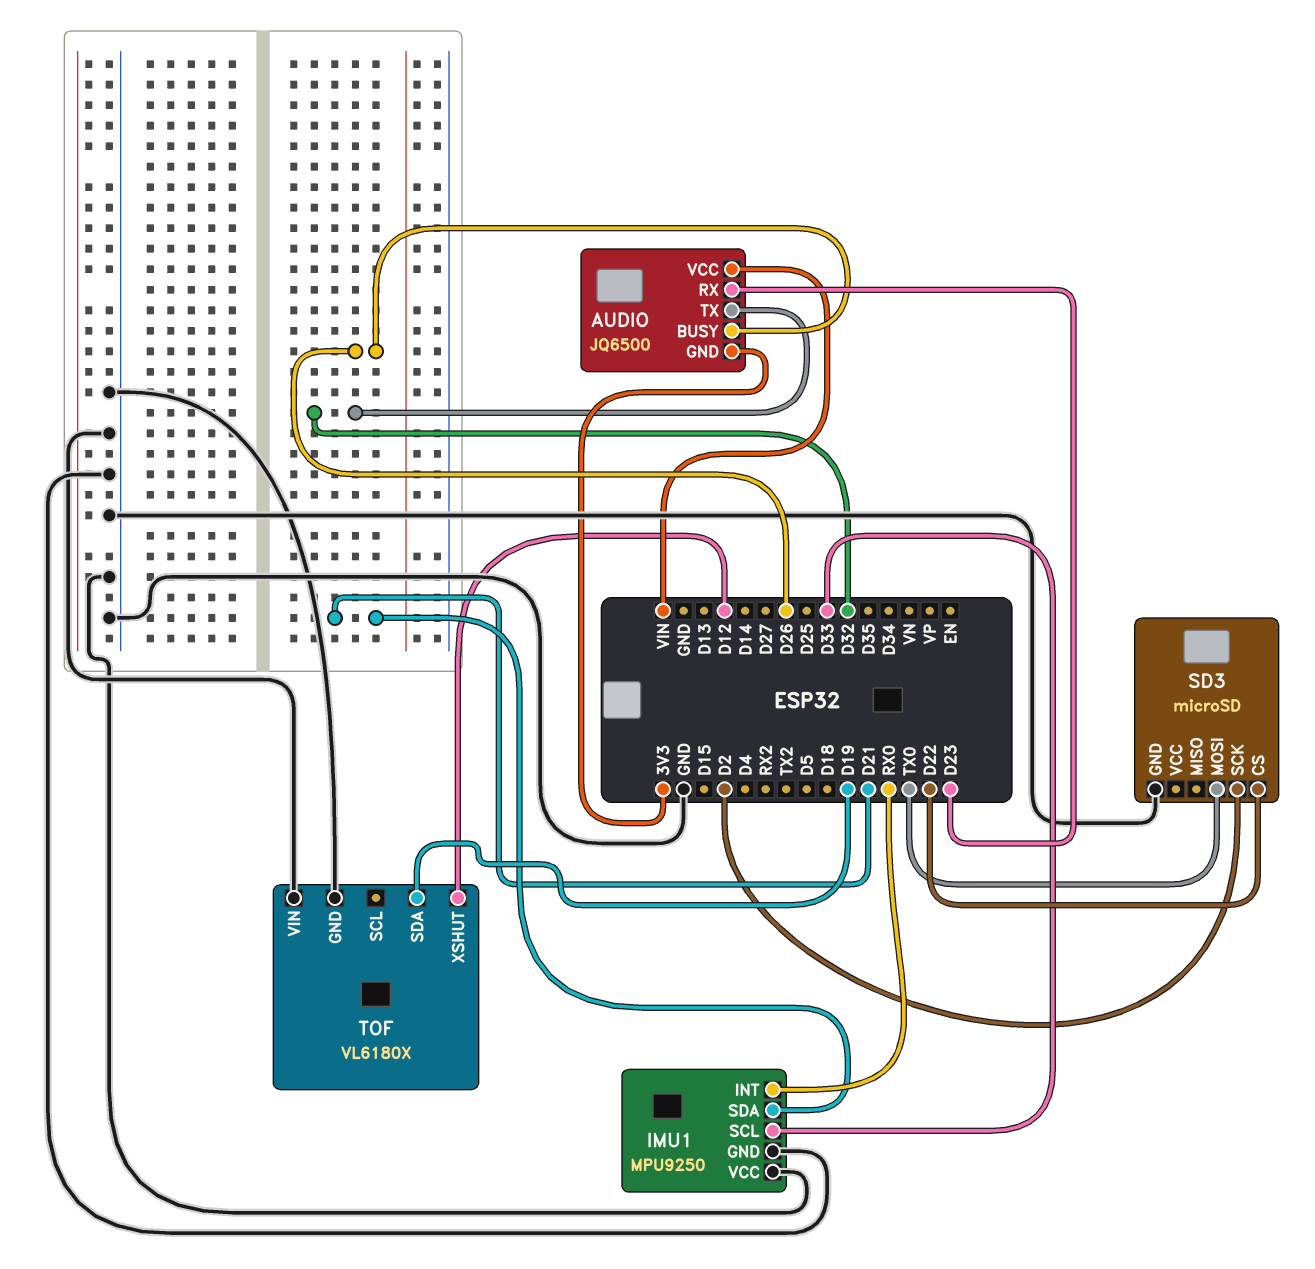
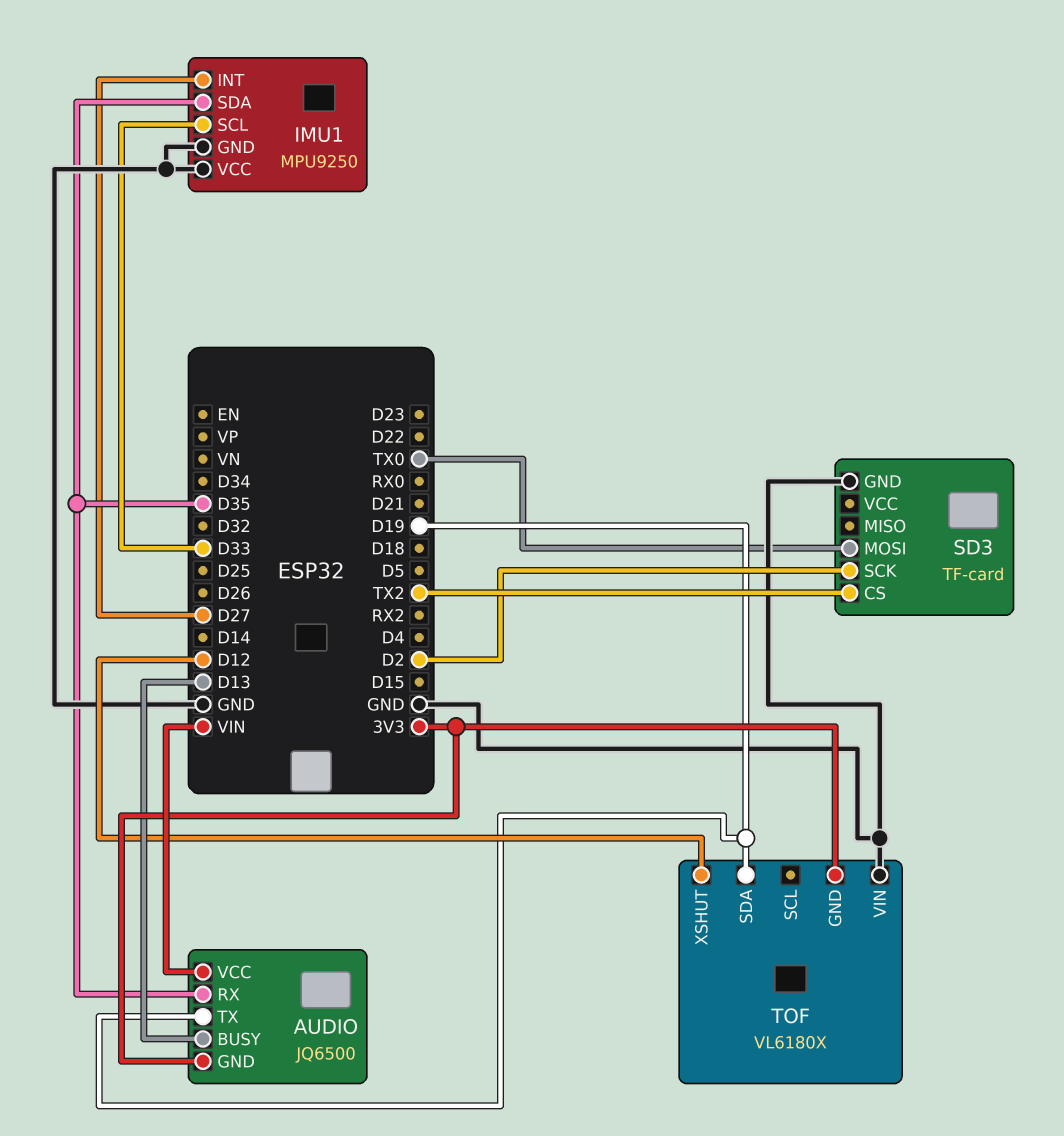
AUDIO pin BUSY: D26 -> D13
AUDIO pin RX: D23 -> D35
AUDIO pin TX: D32 -> D19
IMU1 pin INT: RX0 -> D27
IMU1 pin SDA: D21 -> D35
SD3: microSD -> TF-card
SD3 pin CS: D22 -> TX2
TOF pin GND: GND -> 3V3

